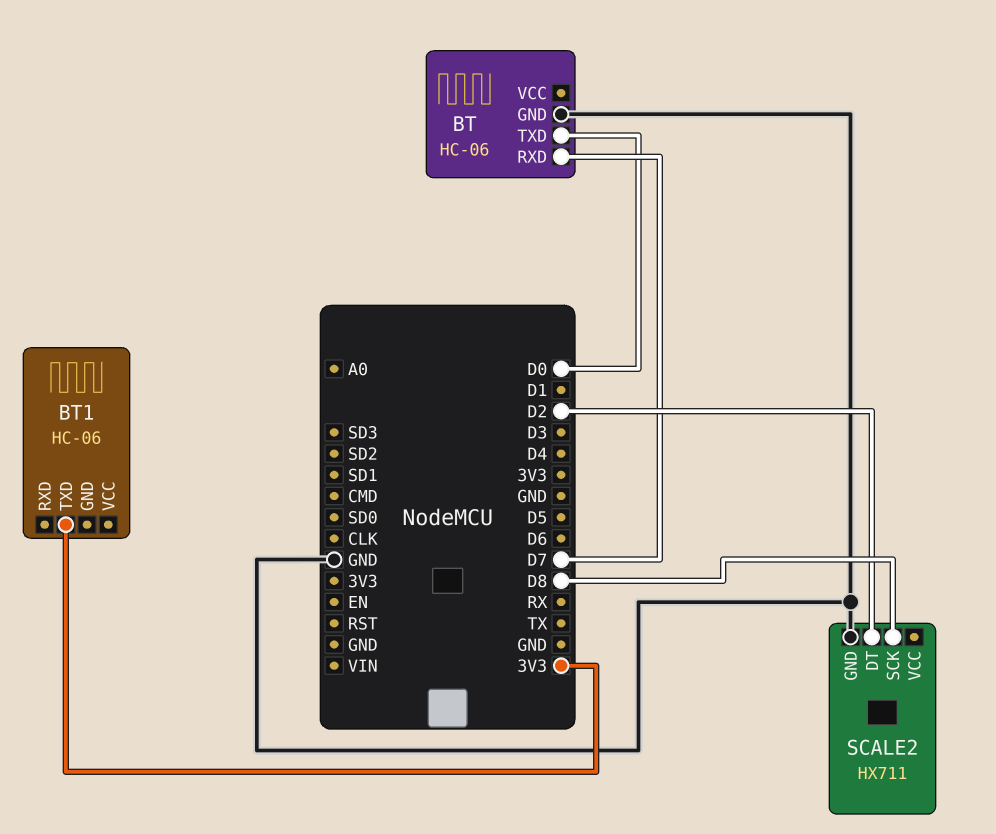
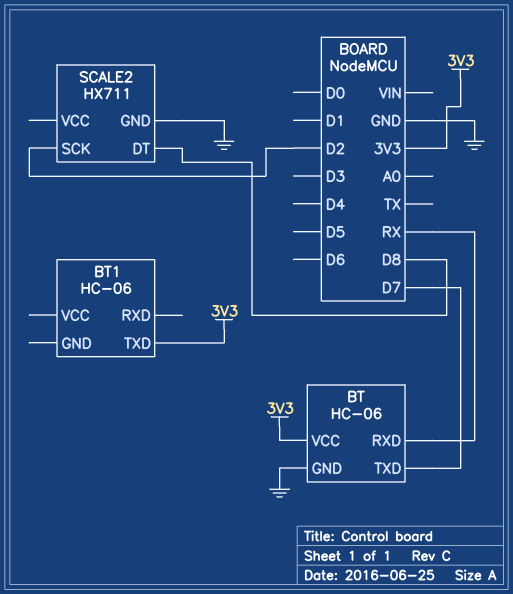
BT pin RXD: D7 -> RX
BT pin TXD: D0 -> D7
BT pin VCC: none -> 3V3
SCALE2 pin DT: D2 -> D8
SCALE2 pin SCK: D8 -> D2

